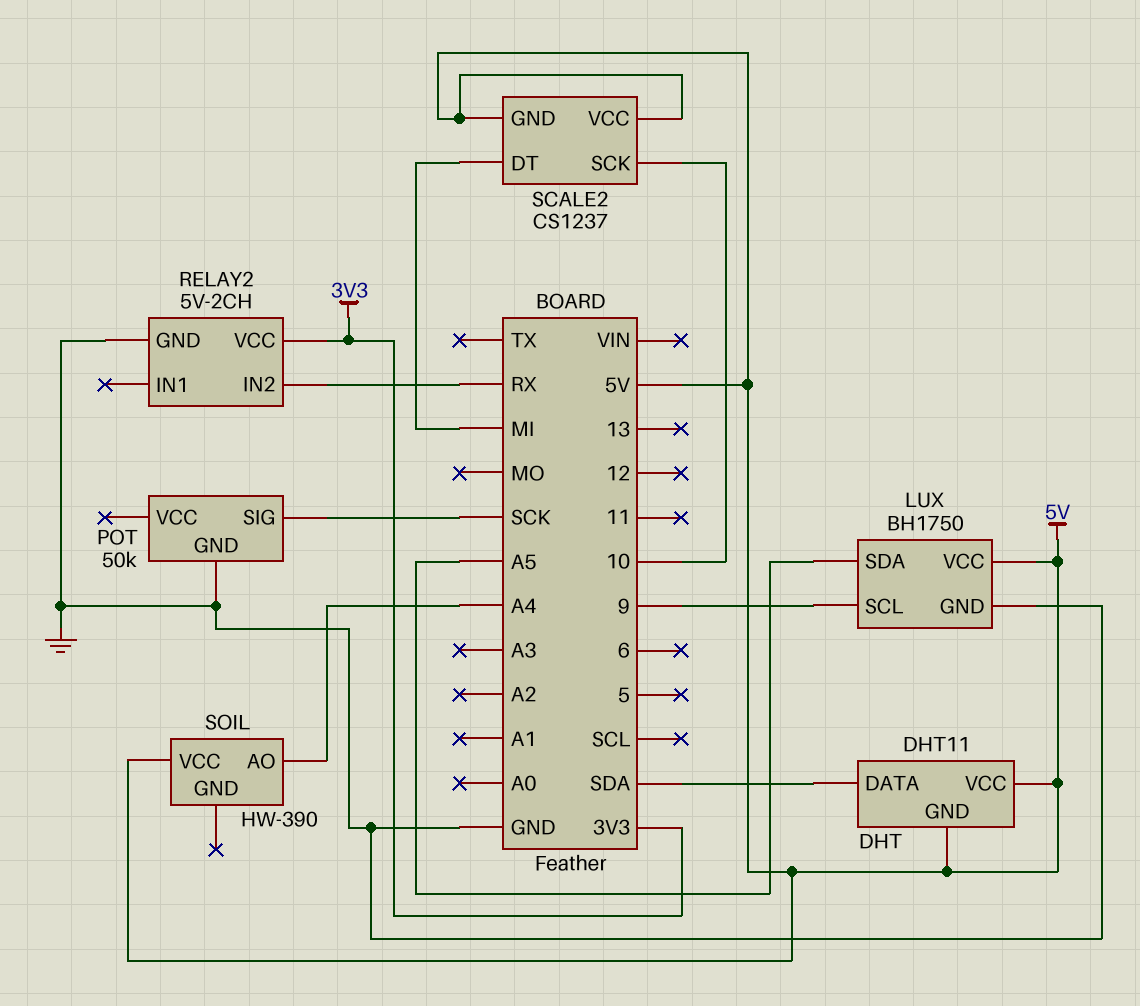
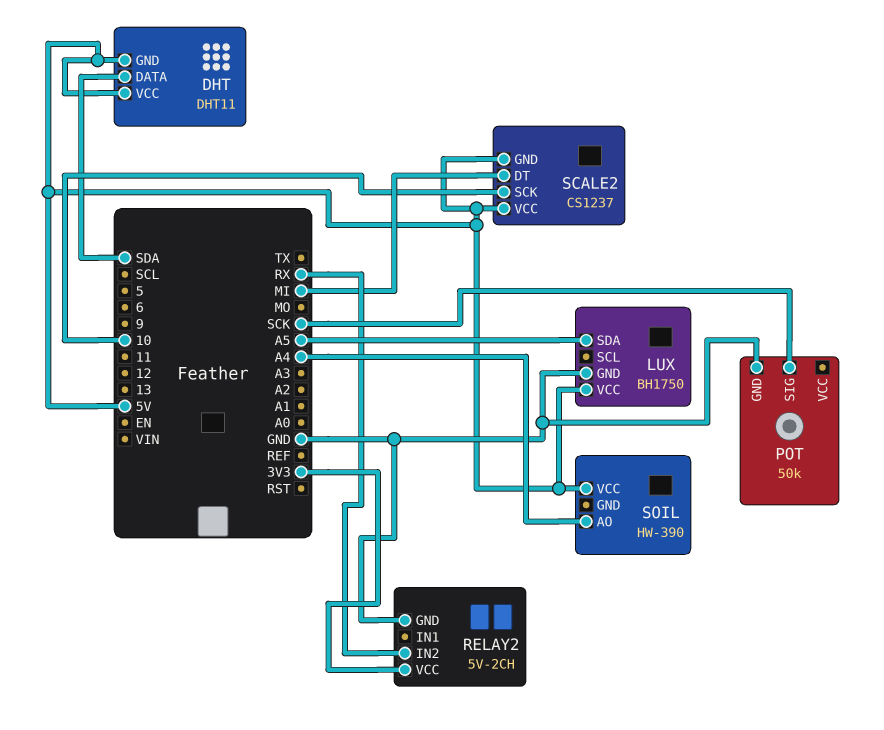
LUX pin SCL: 9 -> none

